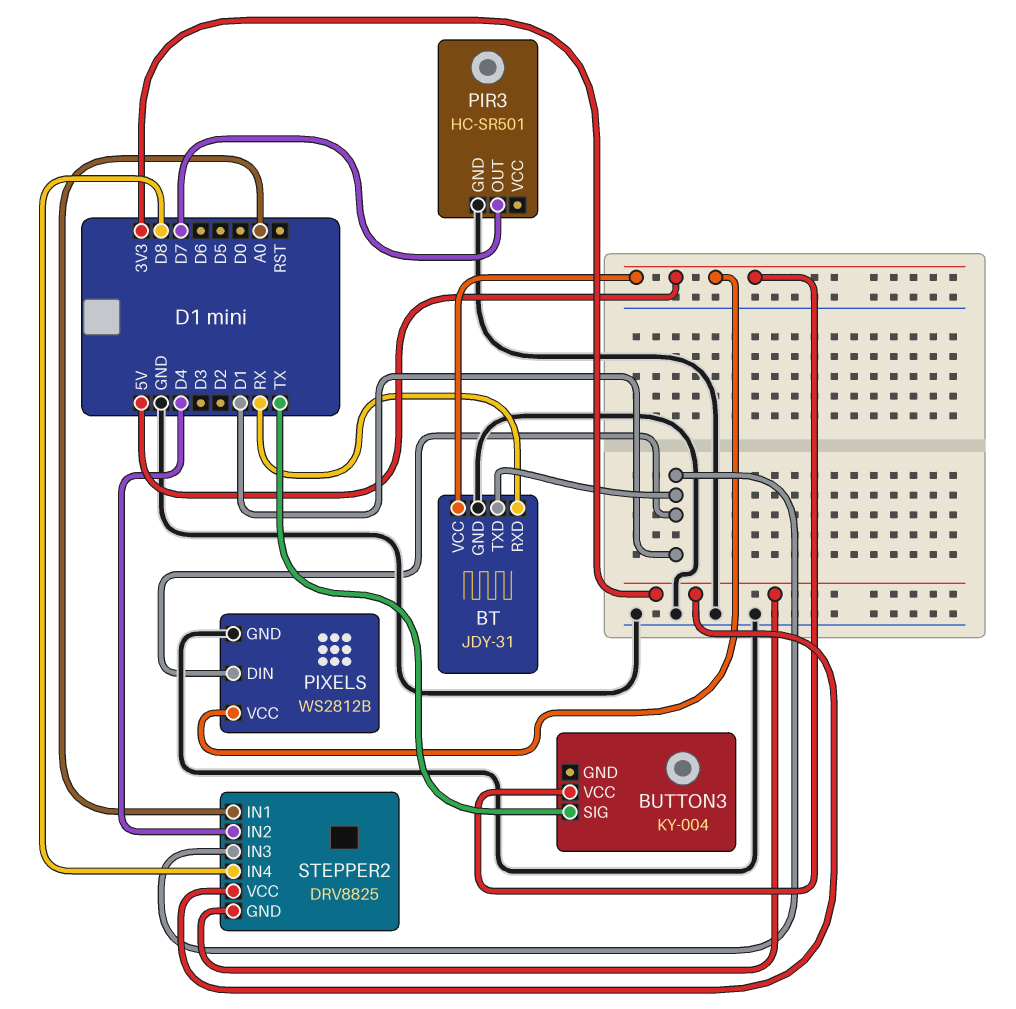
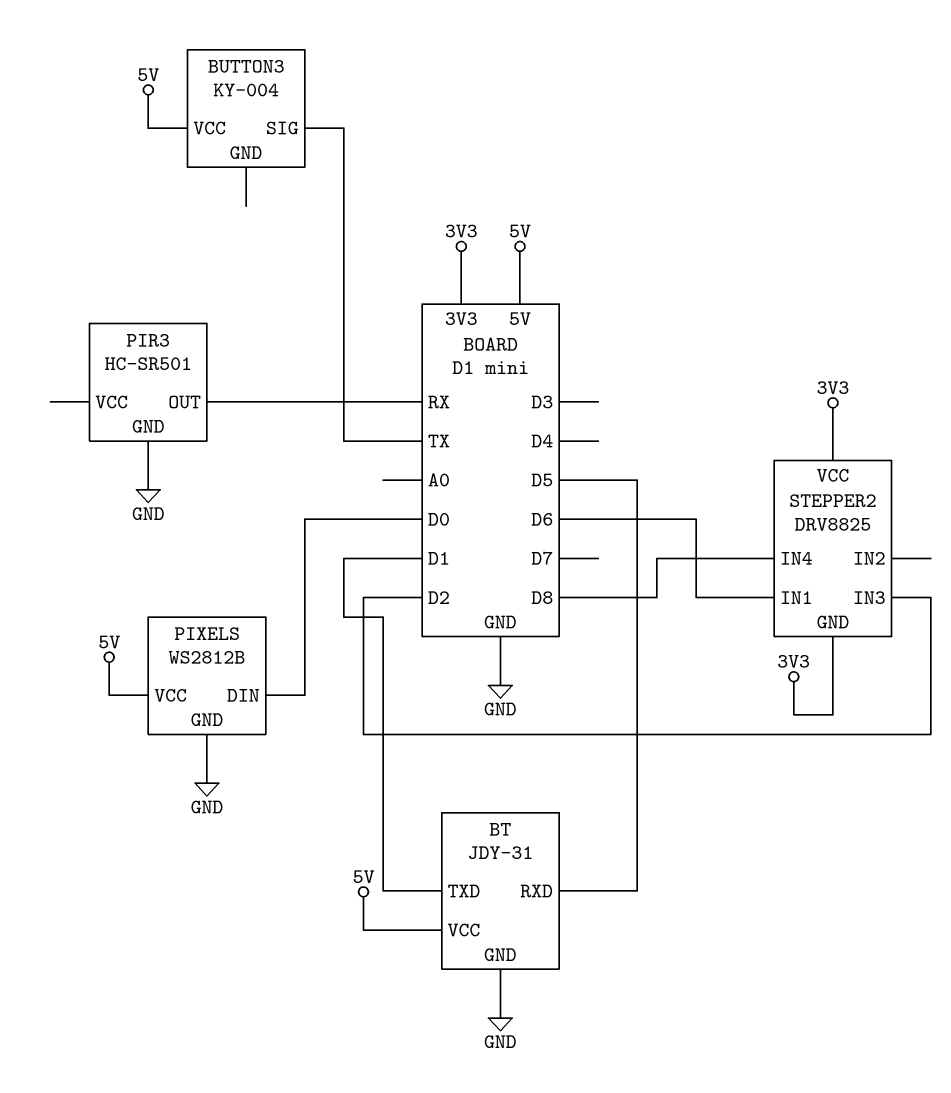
BT pin RXD: RX -> D5
PIR3 pin OUT: D7 -> RX
PIXELS pin DIN: D1 -> D0
STEPPER2 pin IN1: A0 -> D6
STEPPER2 pin IN2: D4 -> none
STEPPER2 pin IN3: D1 -> D2

